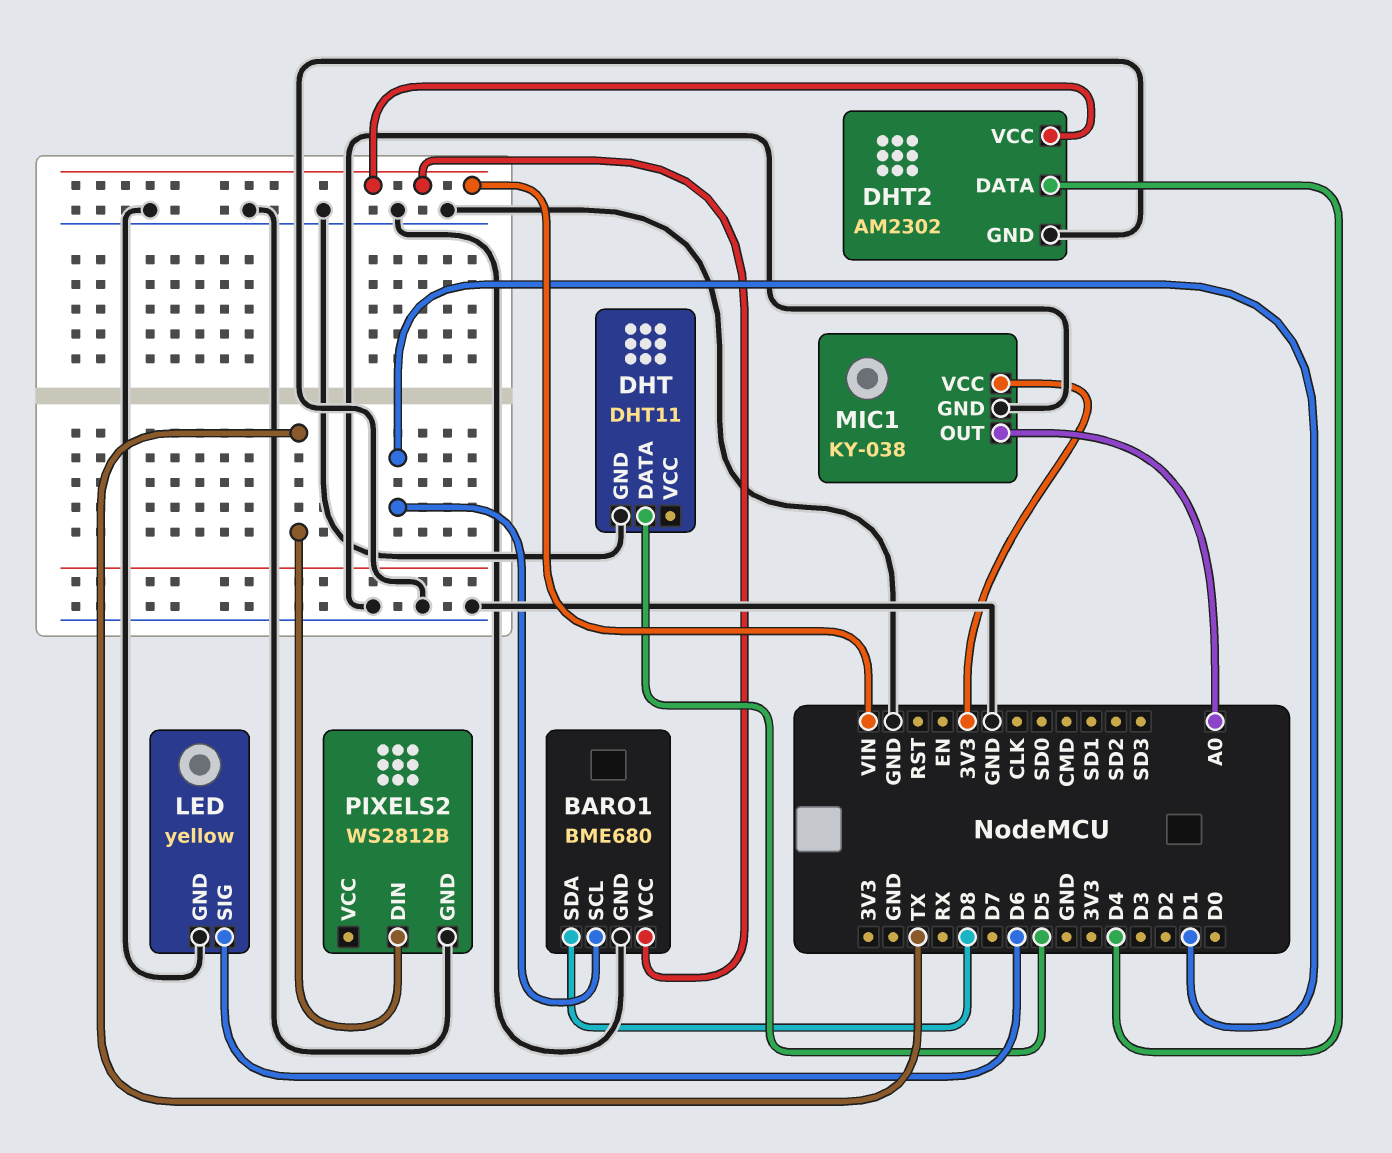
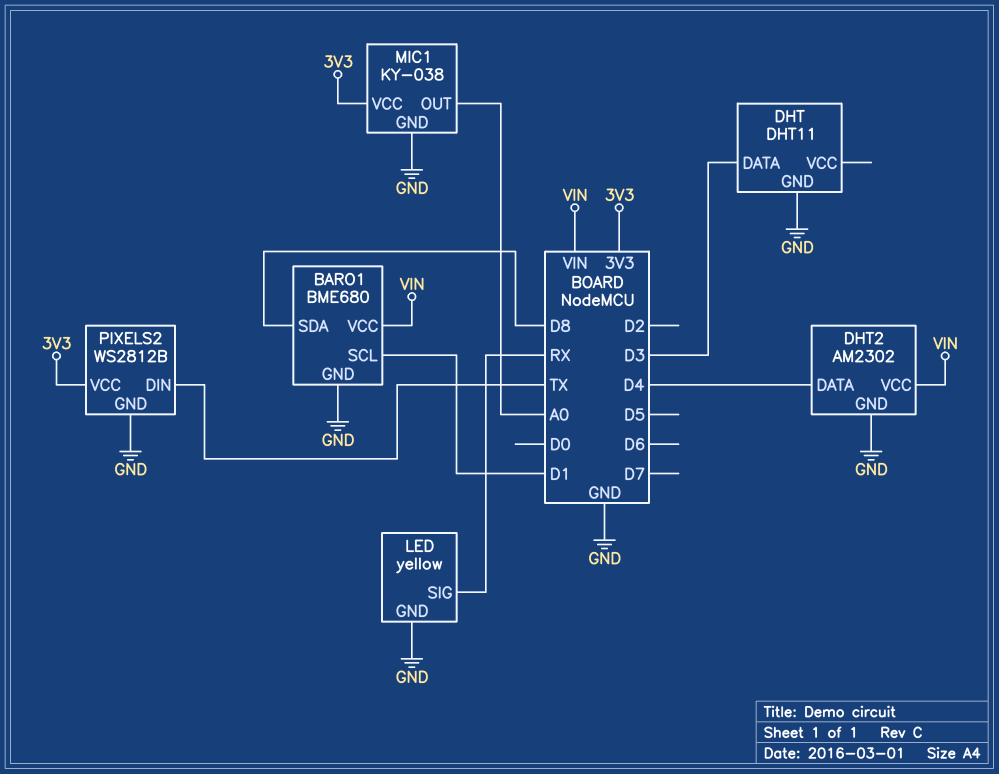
DHT pin DATA: D5 -> D3
LED pin SIG: D6 -> RX
PIXELS2 pin VCC: none -> 3V3

